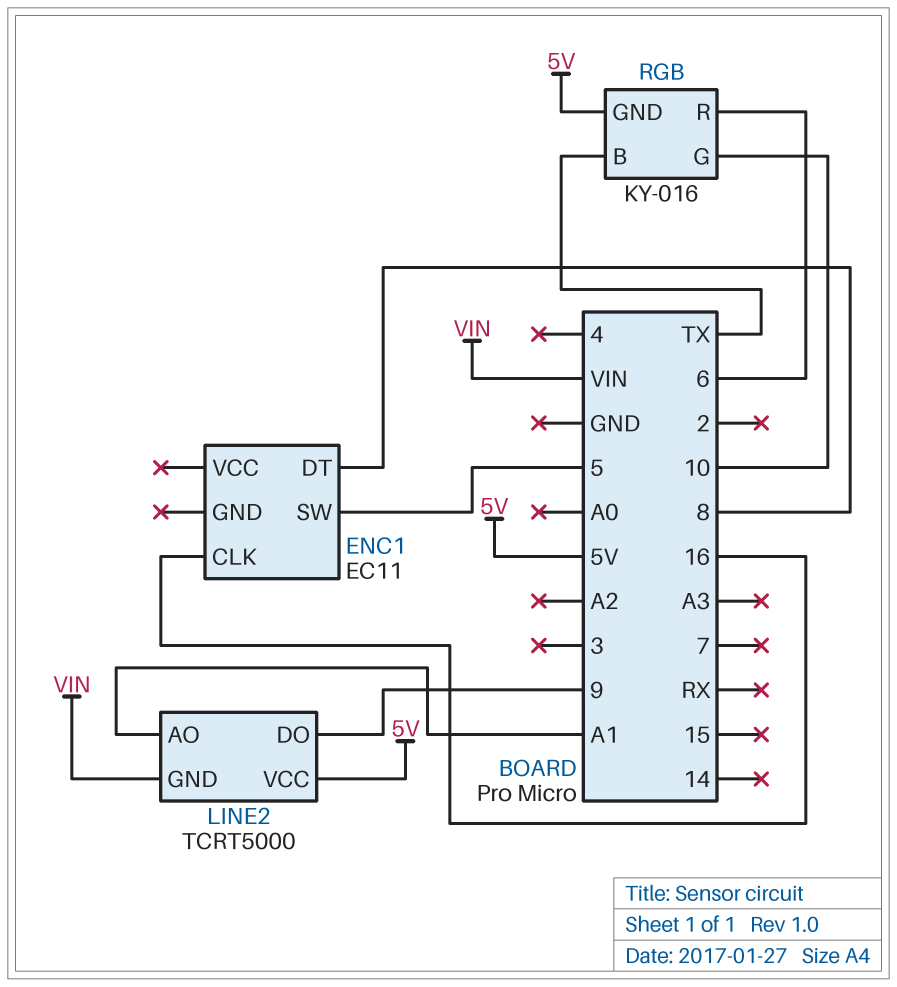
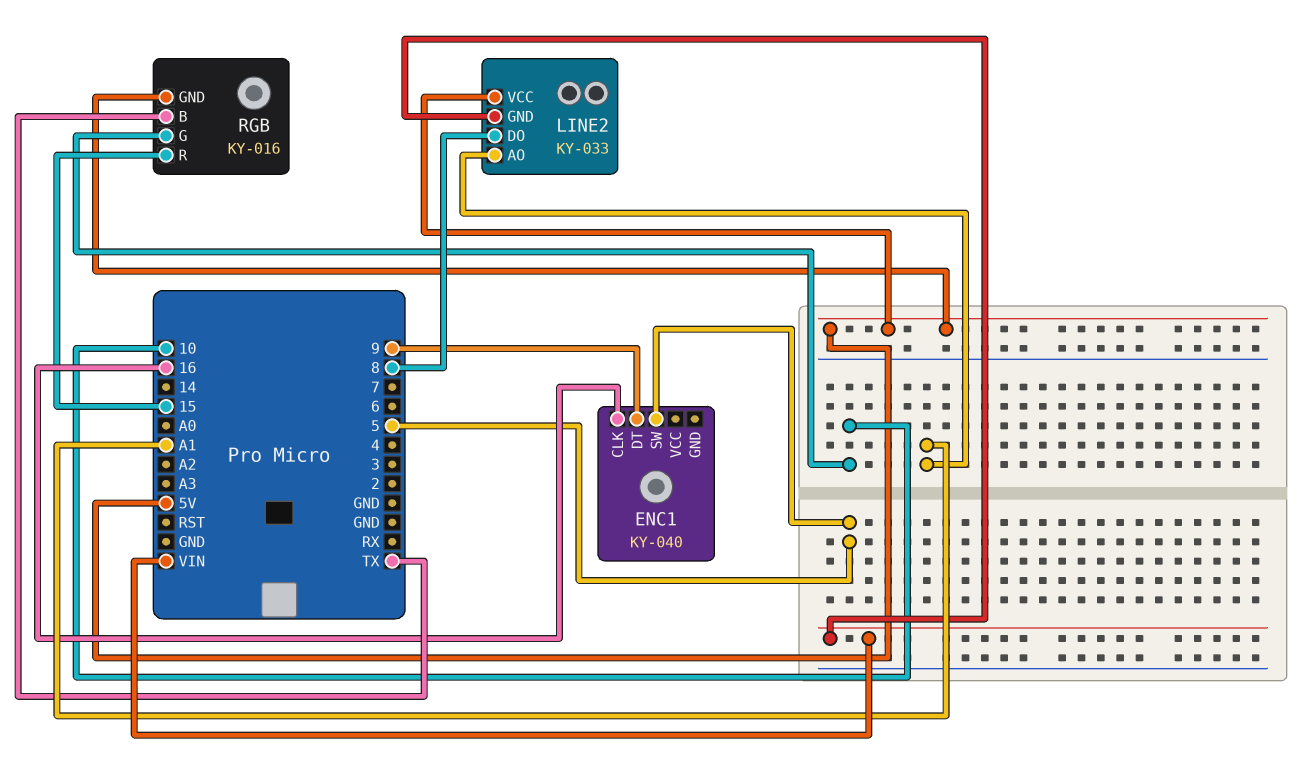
ENC1: EC11 -> KY-040
ENC1 pin DT: 8 -> 9
LINE2: TCRT5000 -> KY-033
LINE2 pin DO: 9 -> 8
RGB pin R: 6 -> 15

